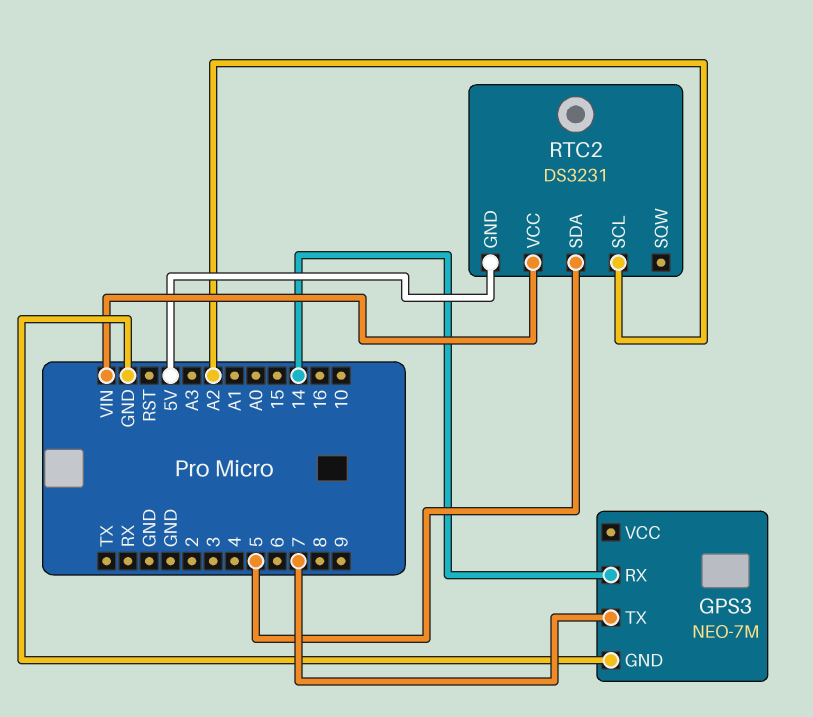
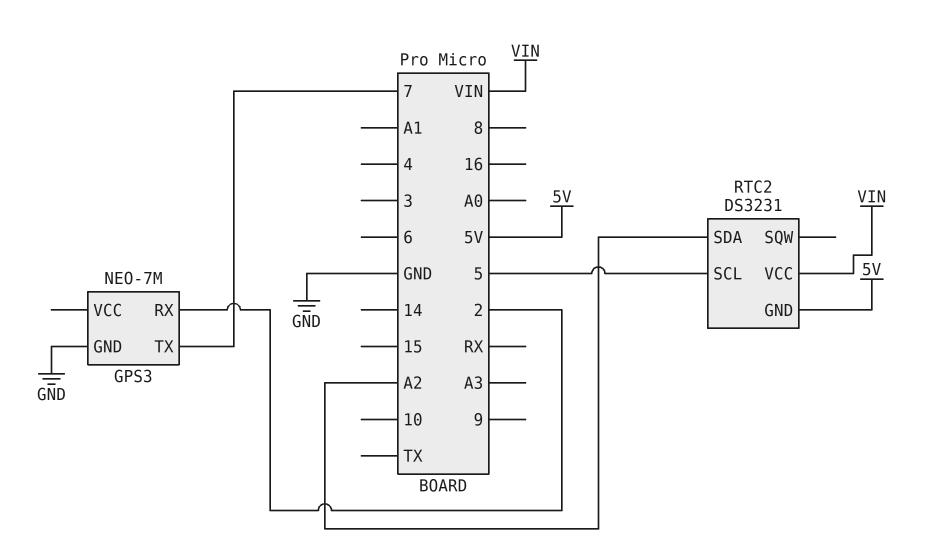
GPS3 pin RX: 14 -> 2
RTC2 pin SCL: A2 -> 5
RTC2 pin SDA: 5 -> A2

